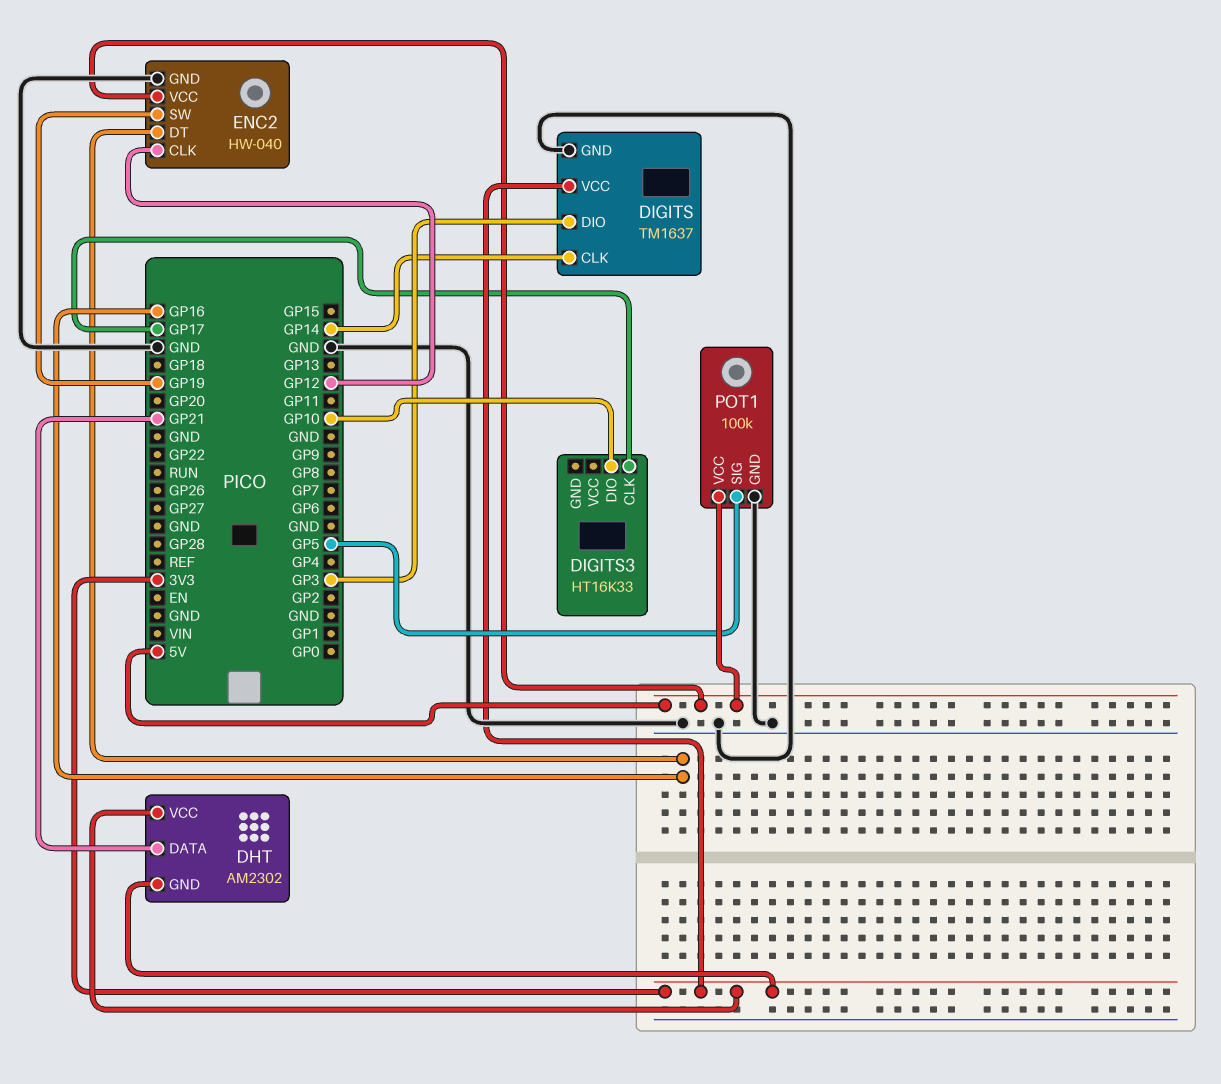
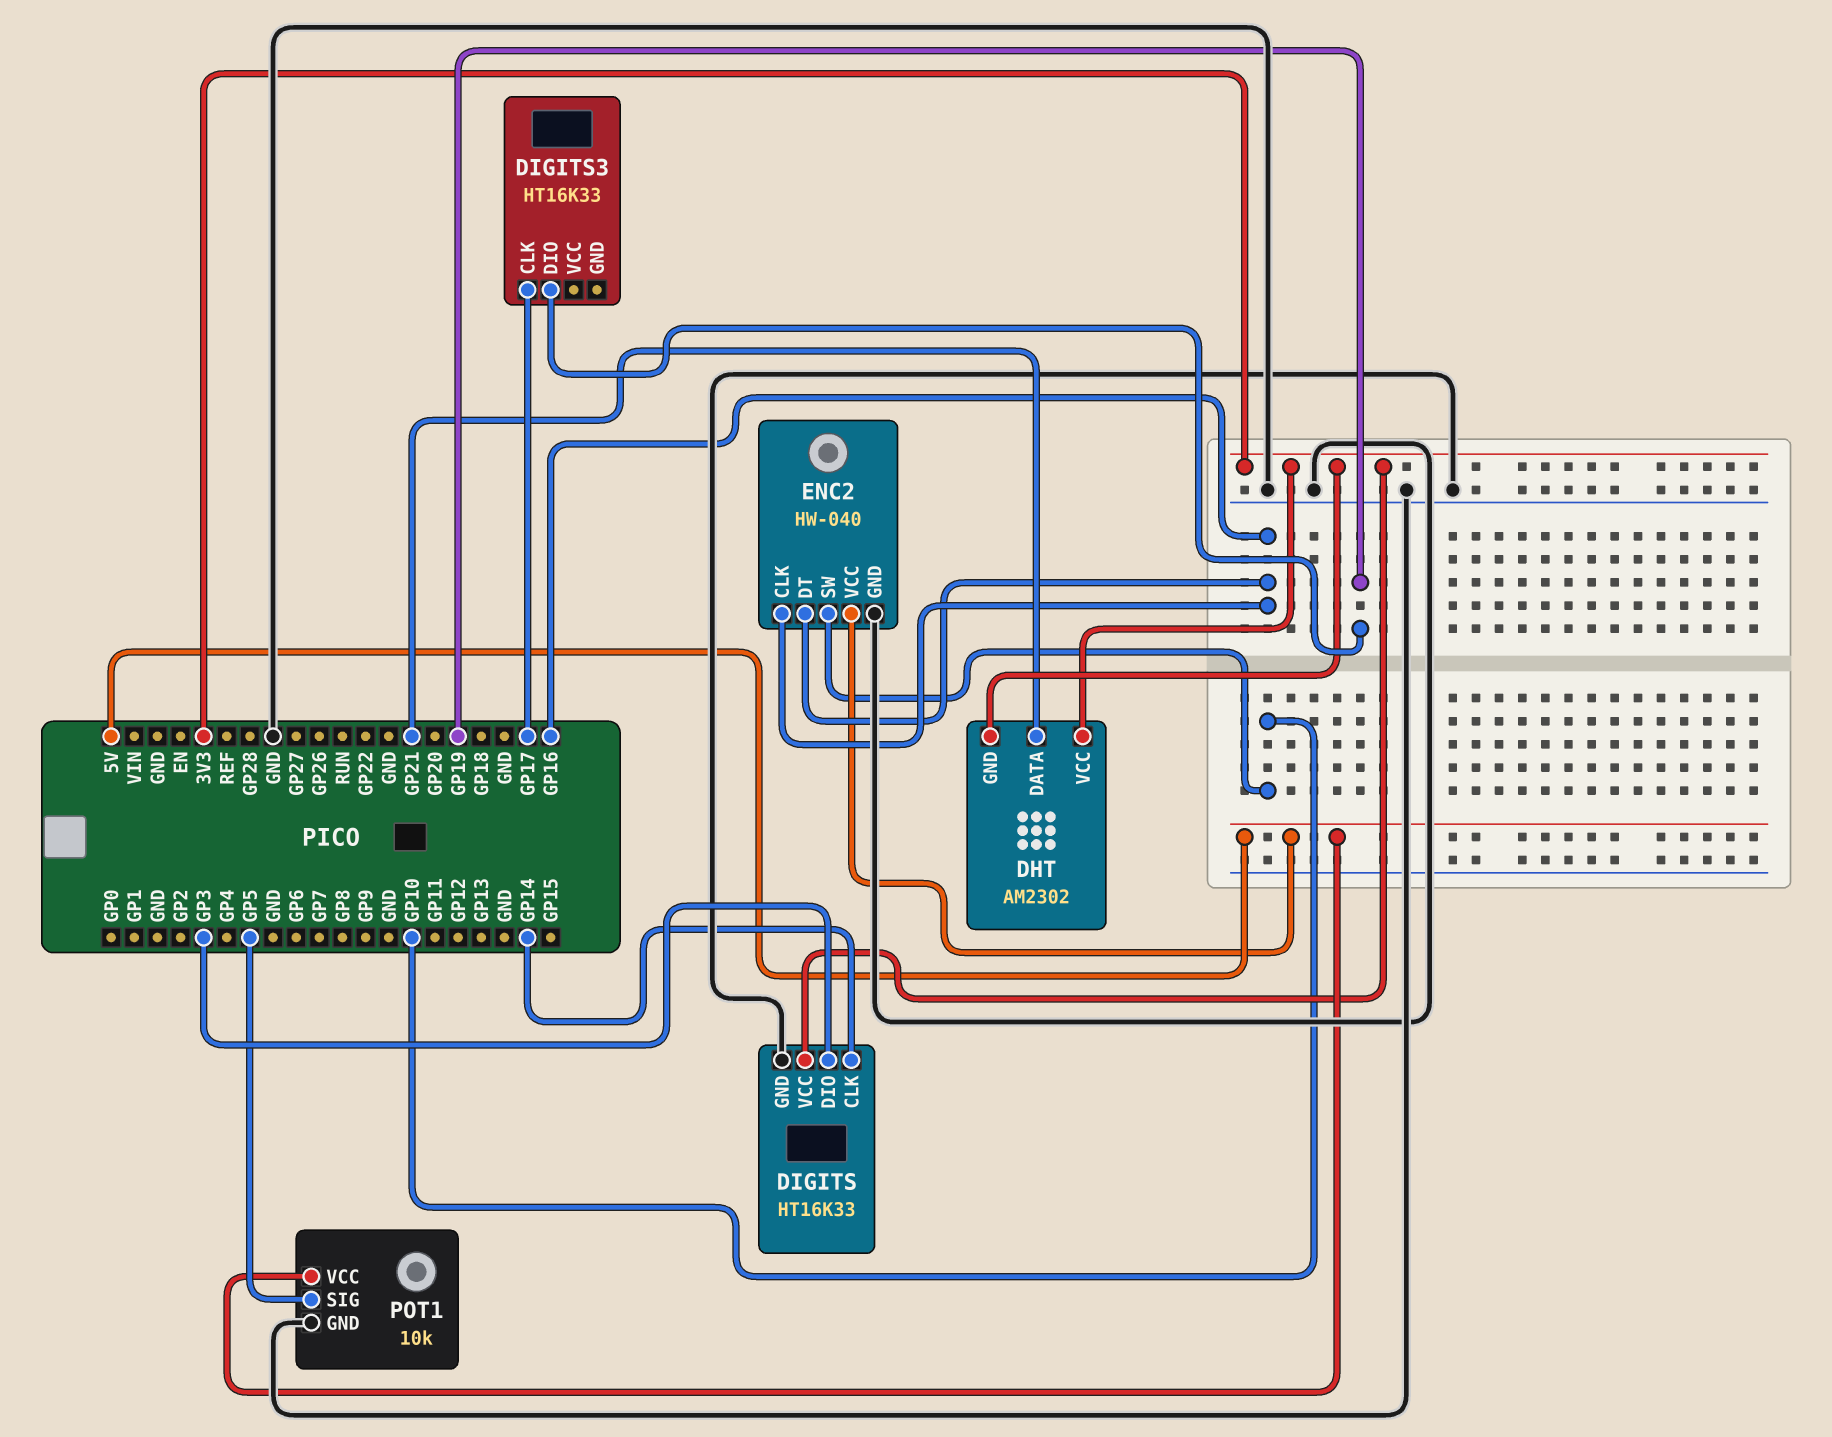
DIGITS: TM1637 -> HT16K33
DIGITS3 pin DIO: GP10 -> GP19
ENC2 pin CLK: GP12 -> GP16
ENC2 pin SW: GP19 -> GP10
POT1: 100k -> 10k

